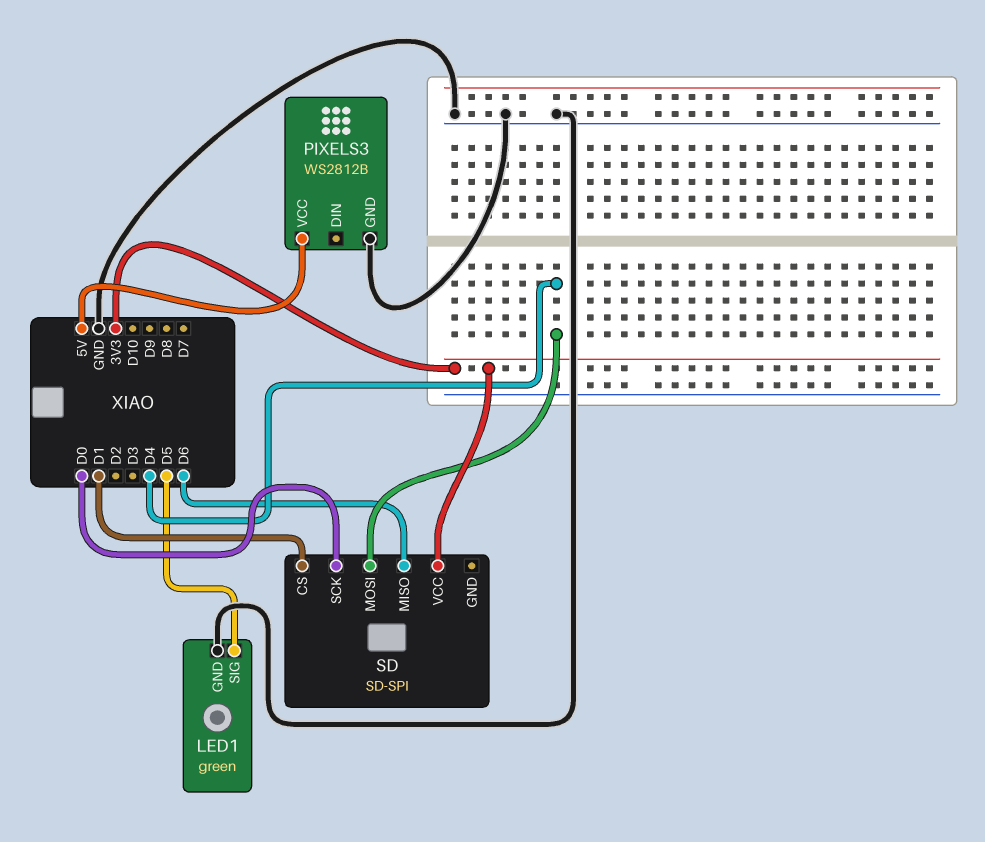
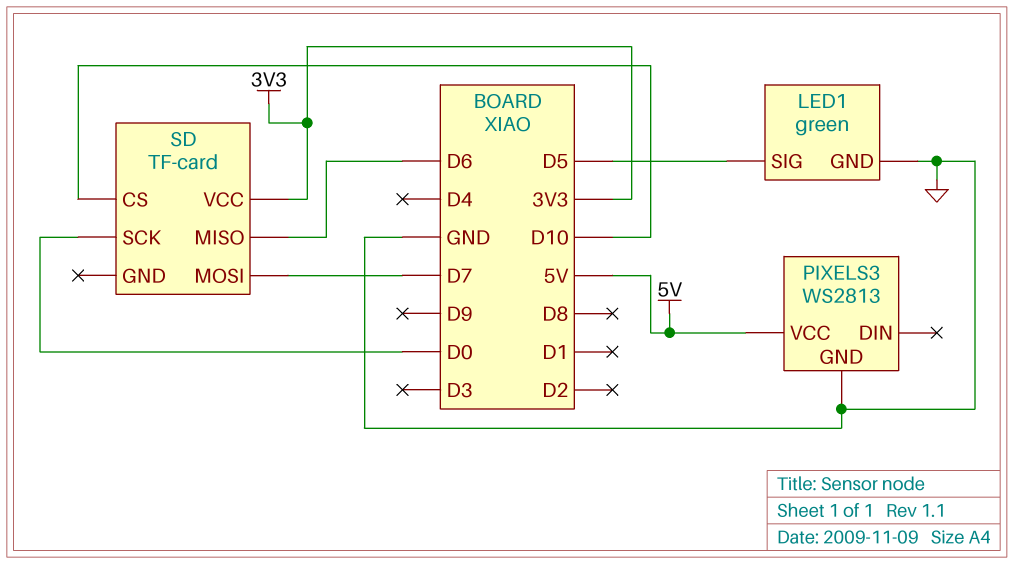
PIXELS3: WS2812B -> WS2813
SD: SD-SPI -> TF-card
SD pin CS: D1 -> D10
SD pin MOSI: D4 -> D7

